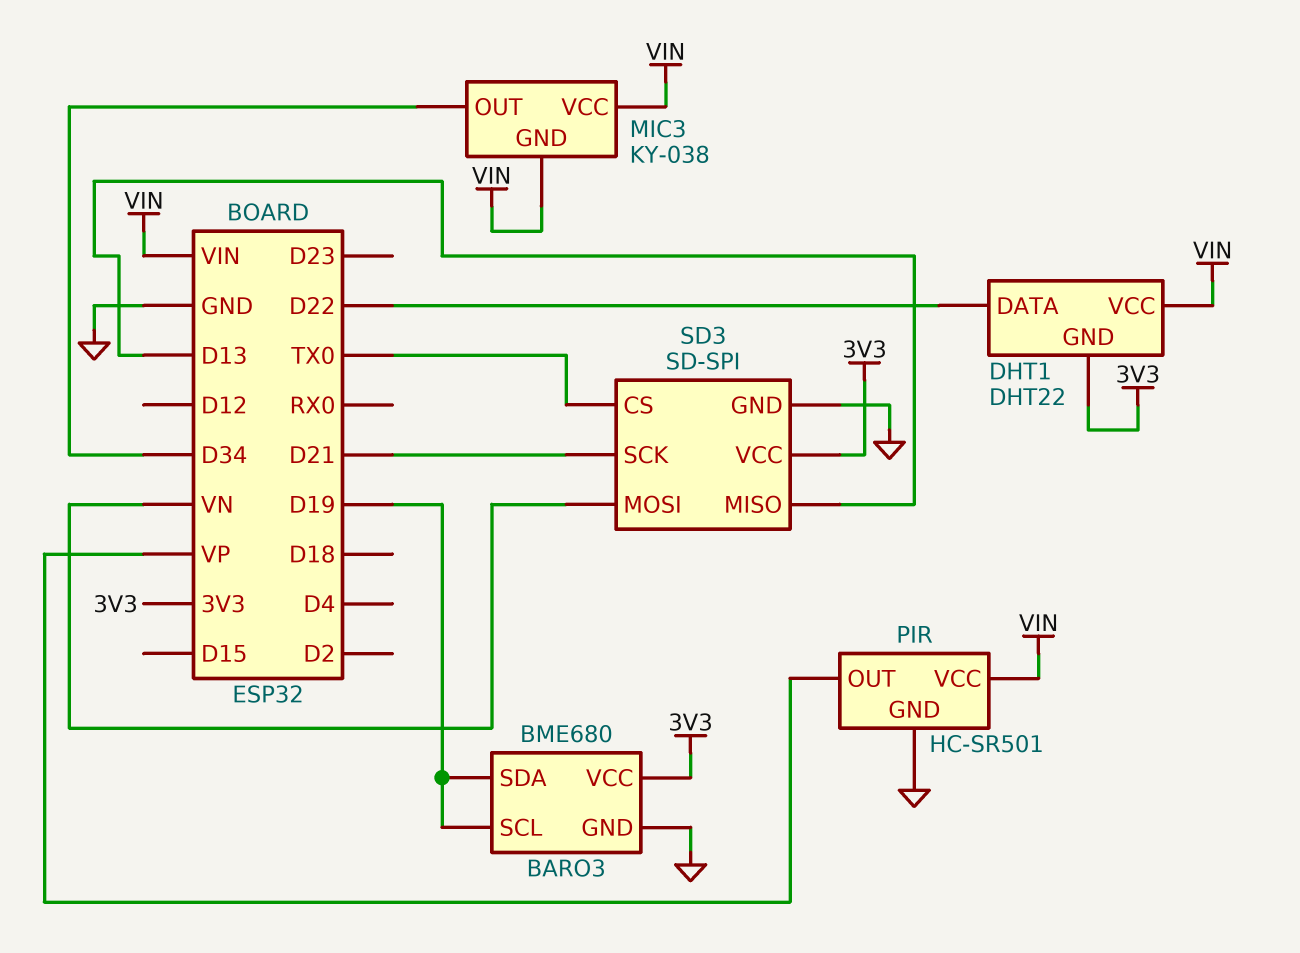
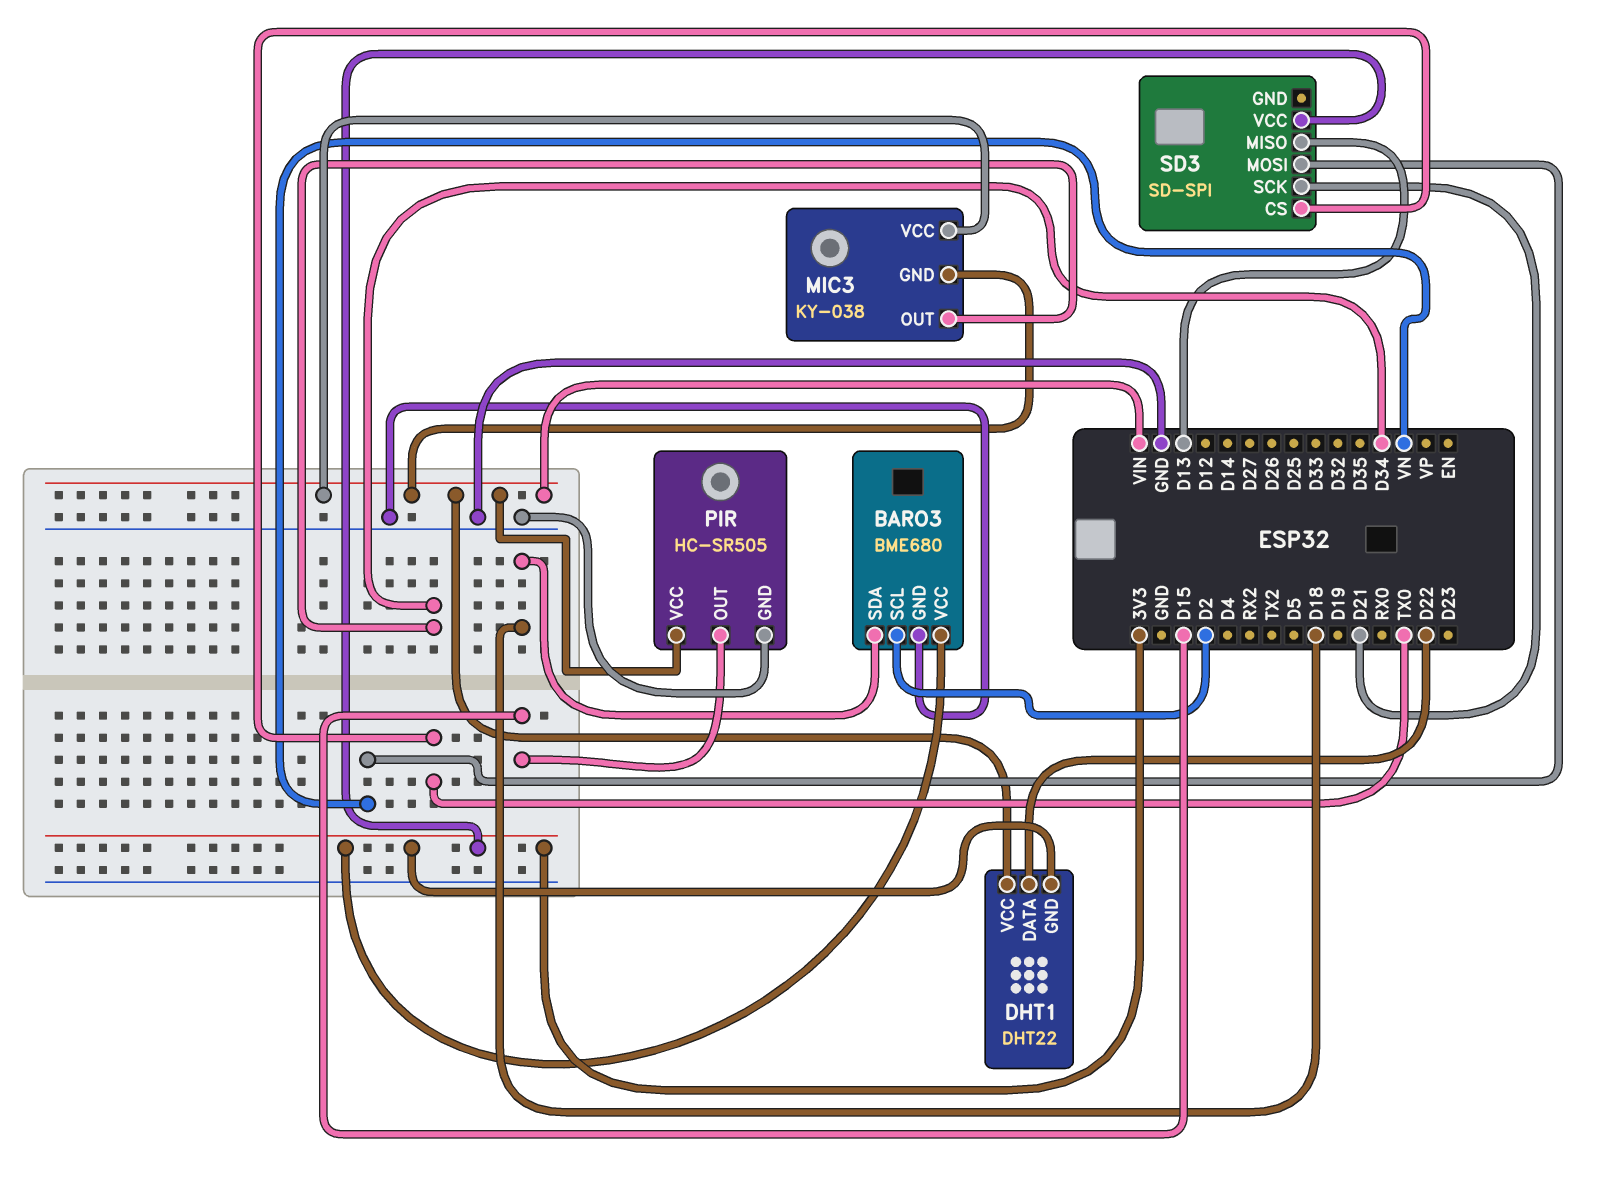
BARO3 pin SCL: D19 -> D2
BARO3 pin SDA: D19 -> D18
PIR: HC-SR501 -> HC-SR505
PIR pin OUT: VP -> D15
SD3 pin GND: GND -> none

